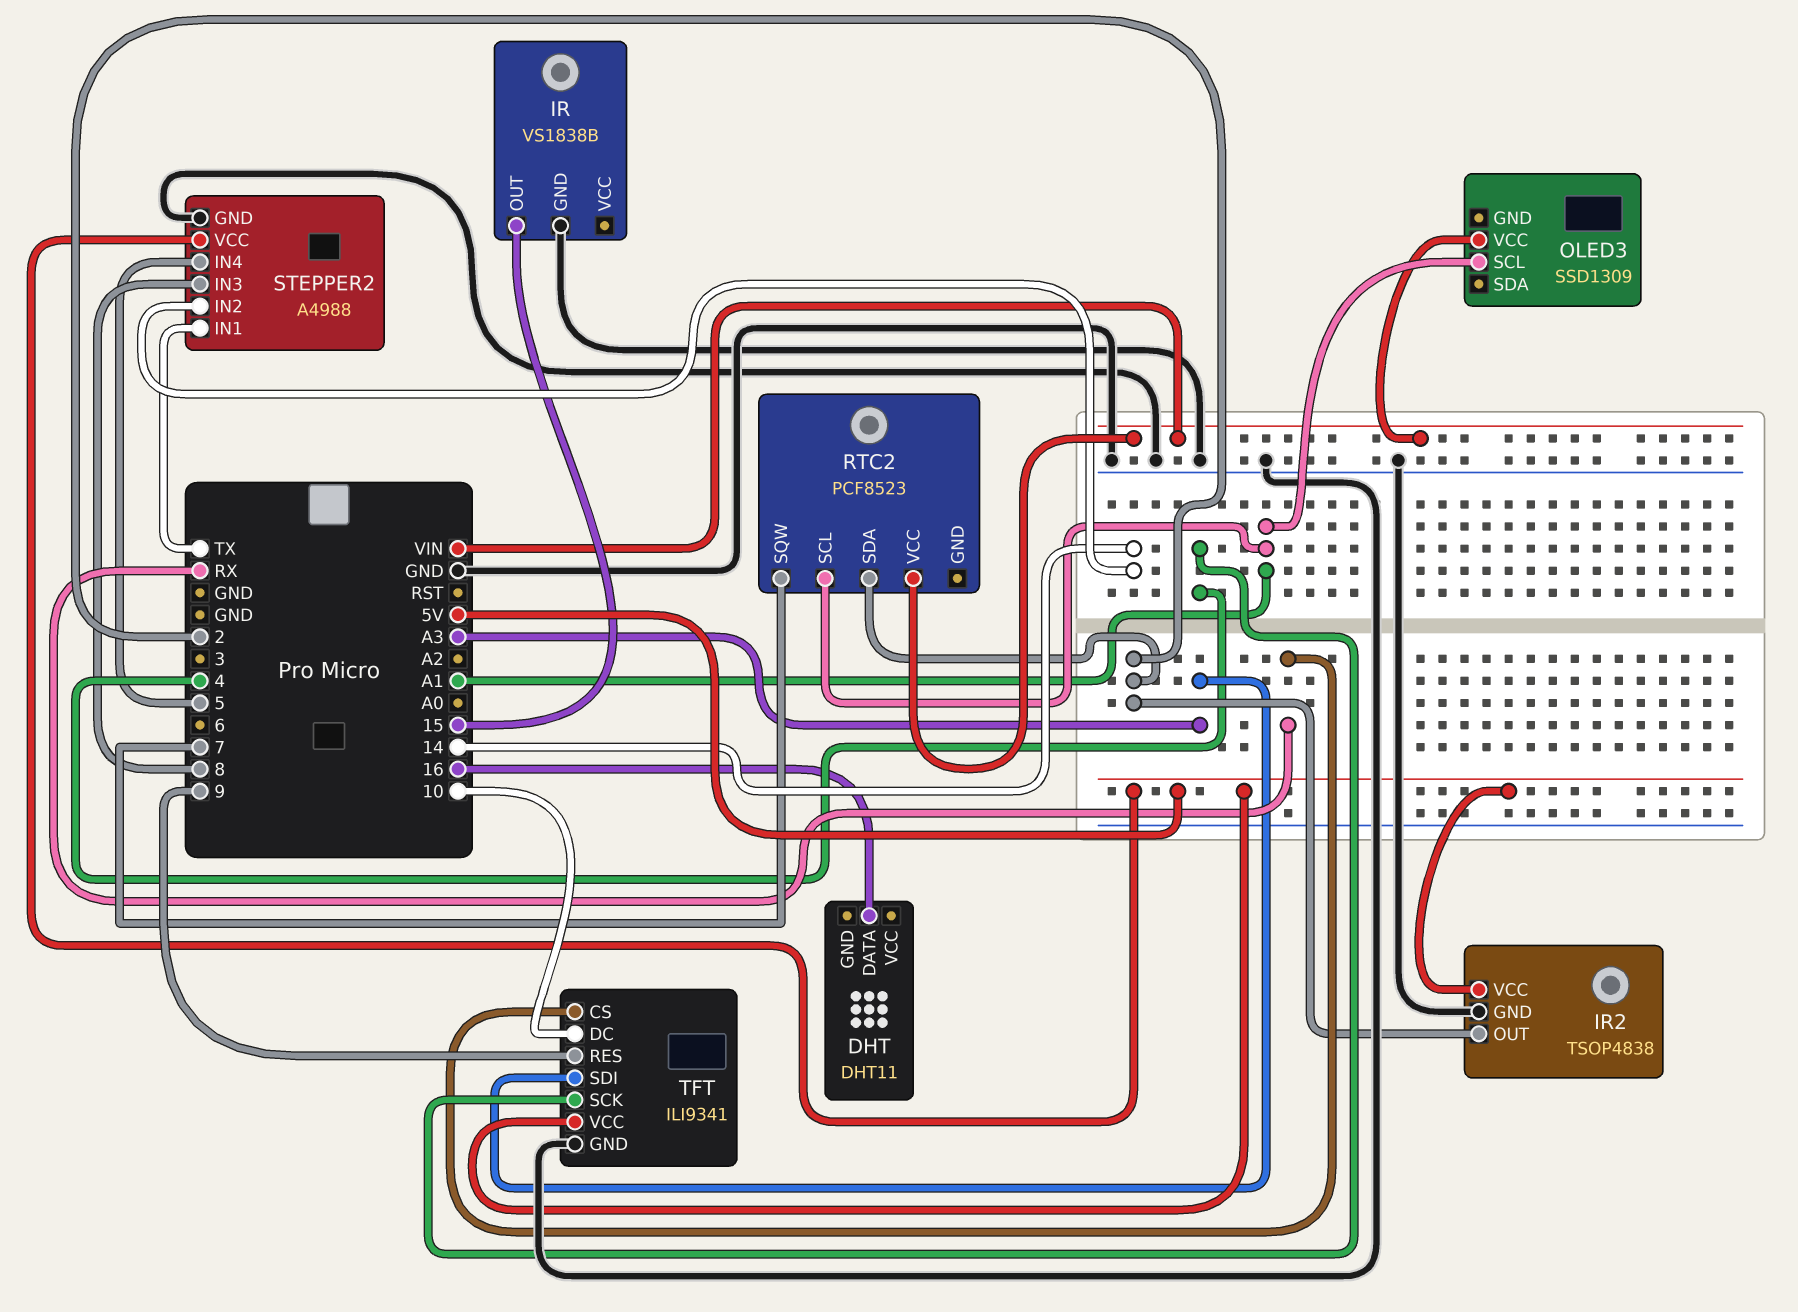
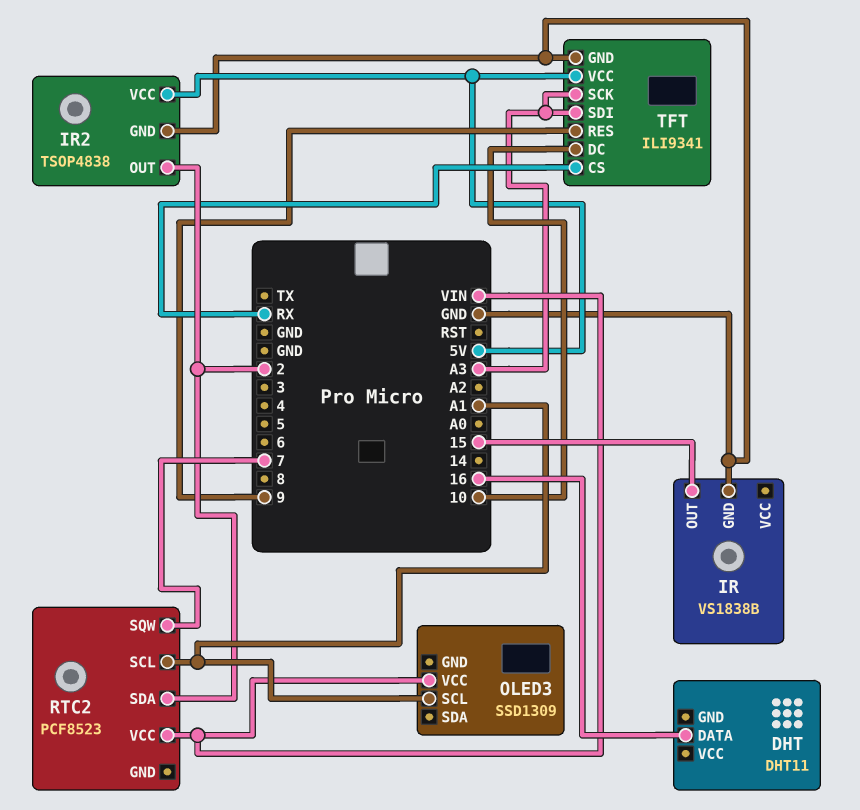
STEPPER2: A4988 -> none
STEPPER2 pin GND: GND -> none
STEPPER2 pin IN1: TX -> none
STEPPER2 pin IN2: 14 -> none
STEPPER2 pin IN3: 8 -> none
STEPPER2 pin IN4: 5 -> none
STEPPER2 pin VCC: 5V -> none
TFT pin SCK: 4 -> A3

